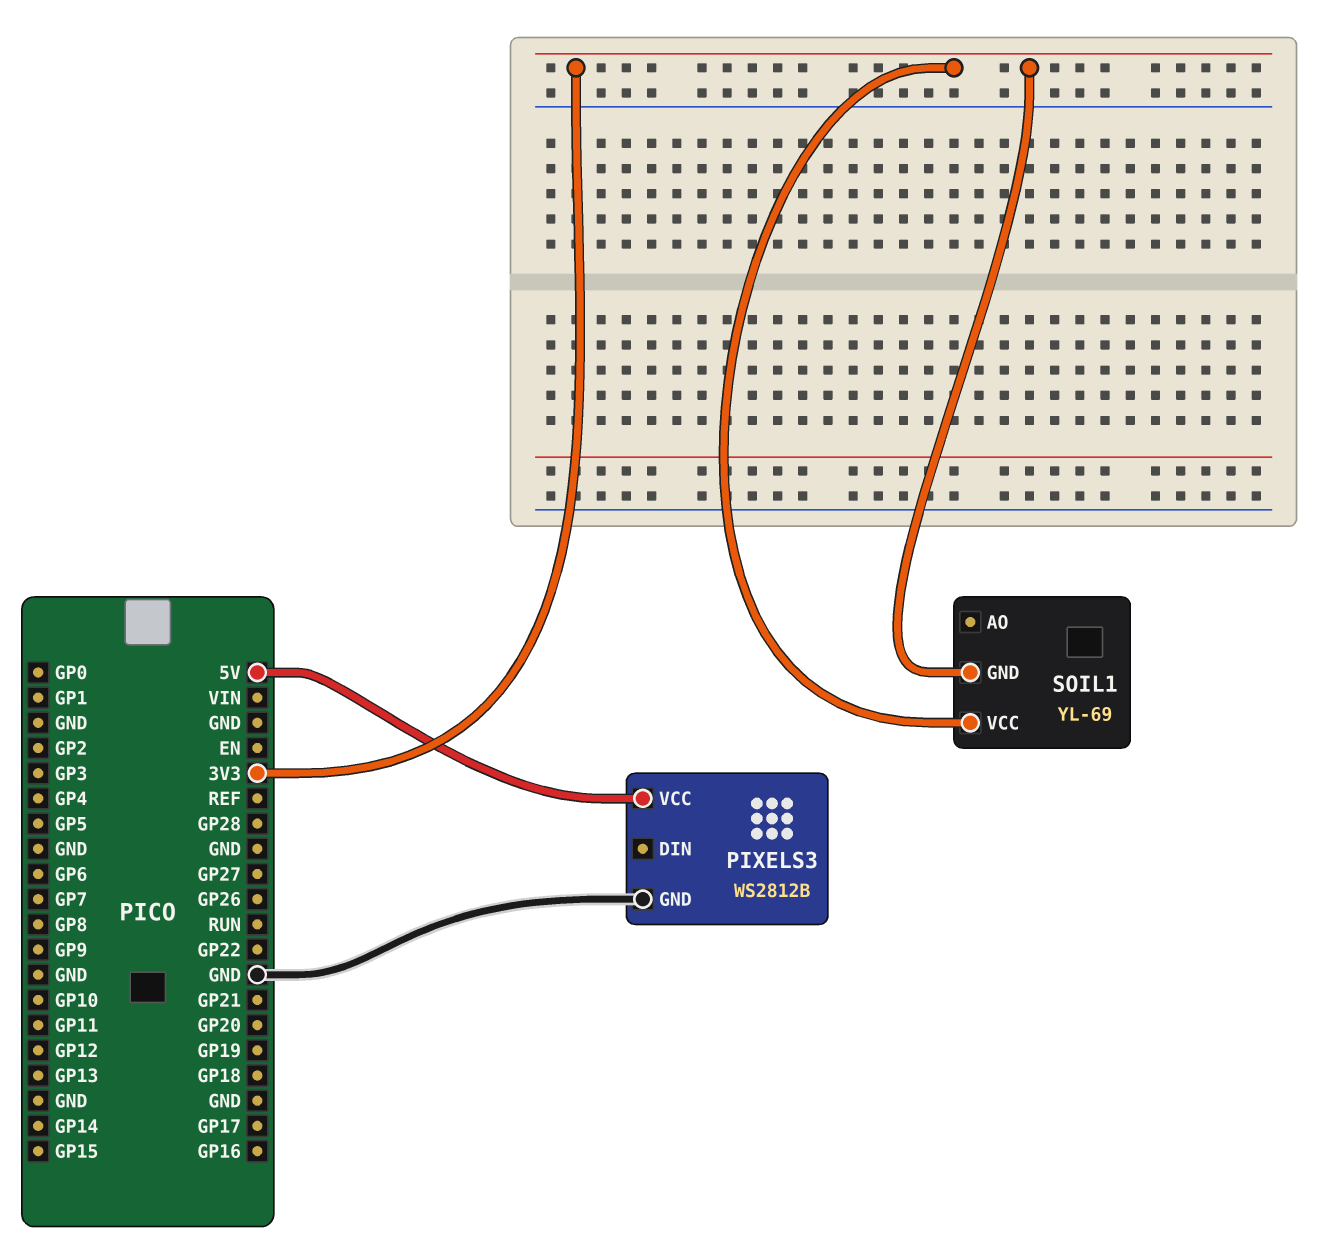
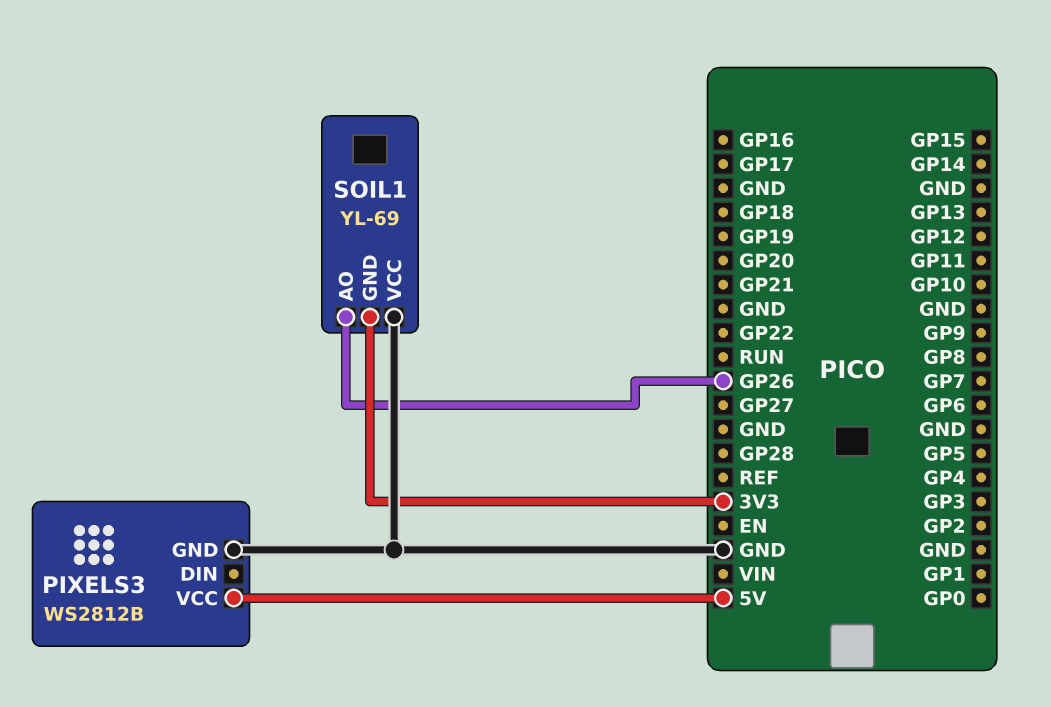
SOIL1 pin AO: none -> GP26
SOIL1 pin VCC: 3V3 -> GND

